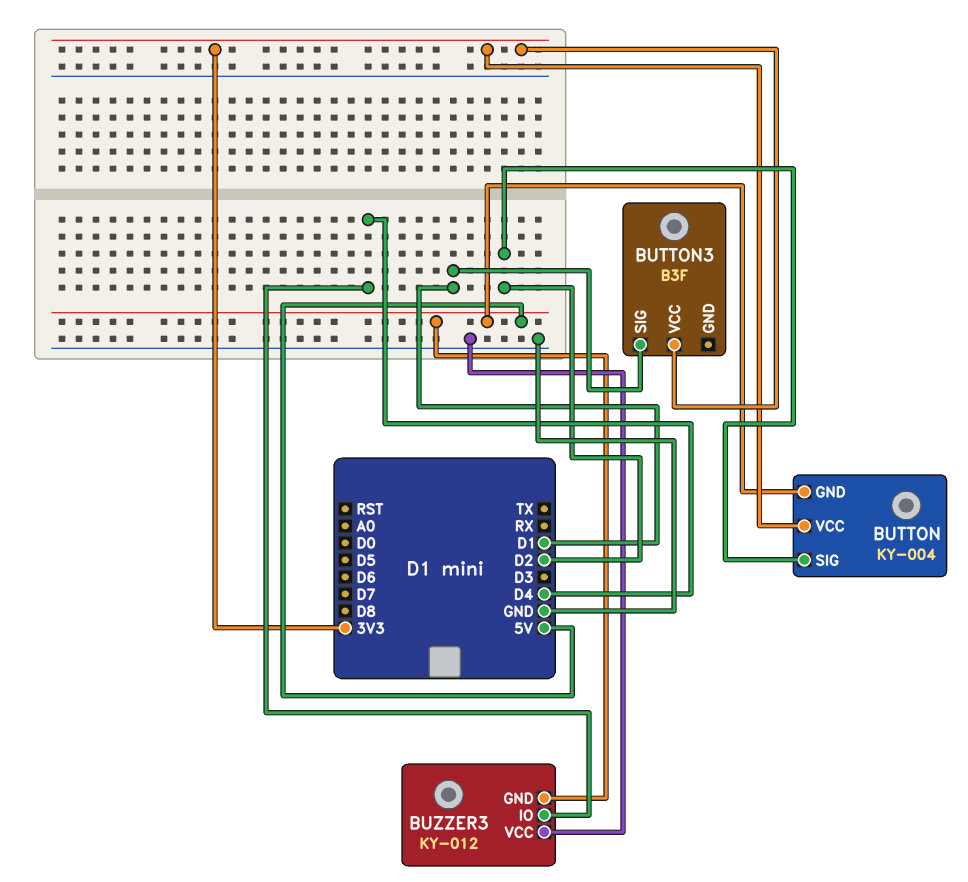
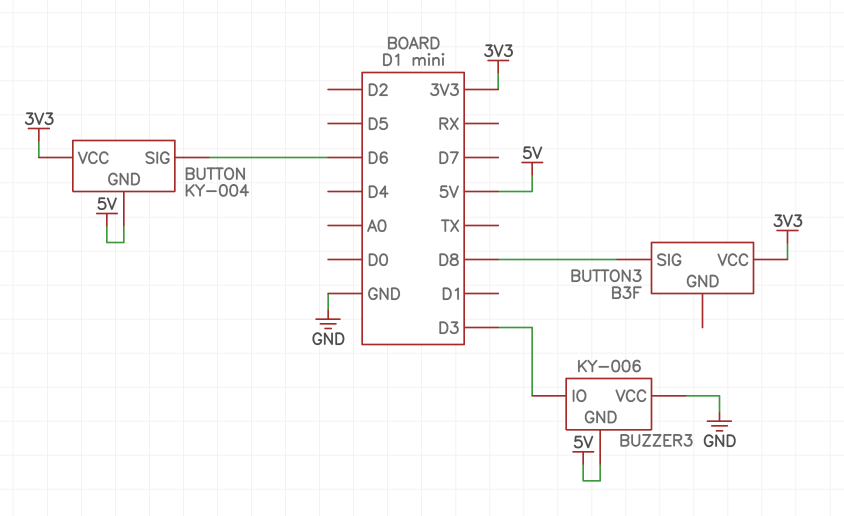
BUTTON pin SIG: D2 -> D6
BUTTON3 pin SIG: D1 -> D8
BUZZER3: KY-012 -> KY-006
BUZZER3 pin IO: D4 -> D3

